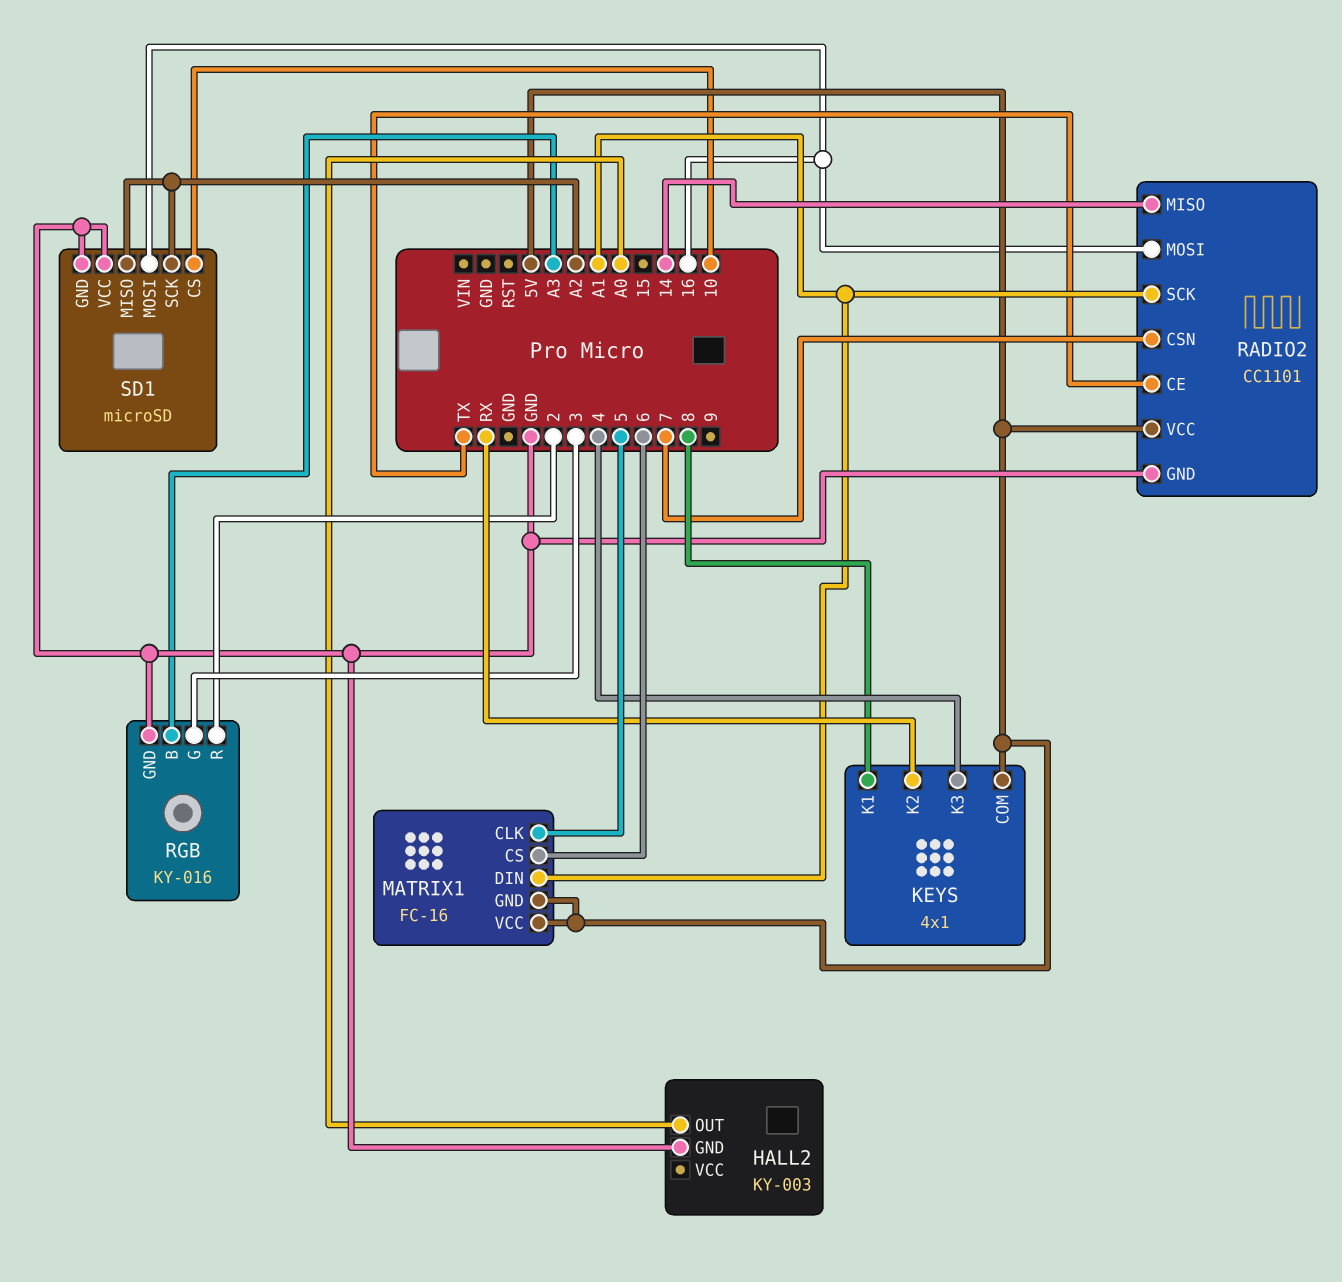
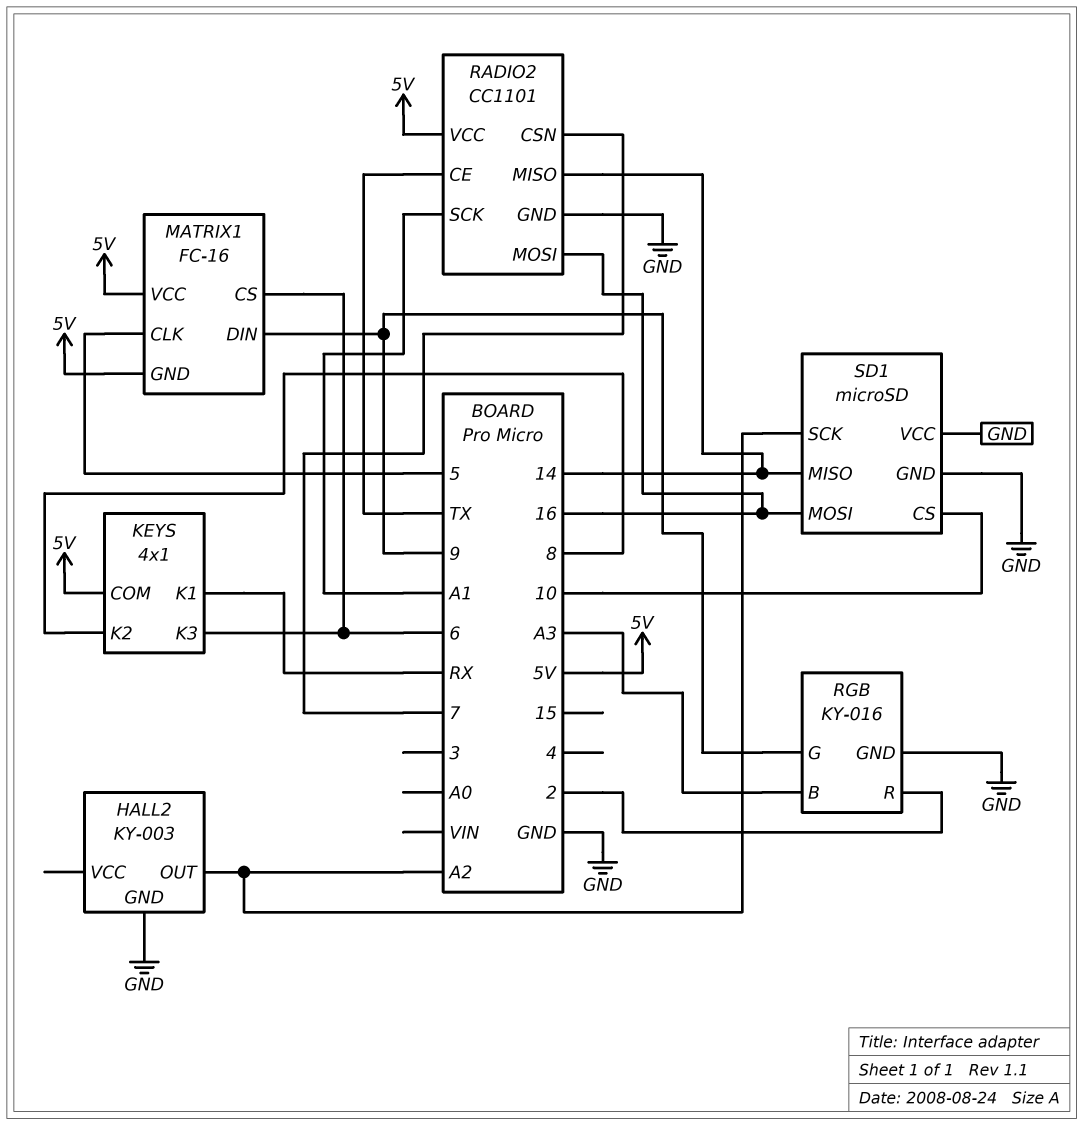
HALL2 pin OUT: A0 -> A2
KEYS pin K1: 8 -> RX
KEYS pin K2: RX -> 8
KEYS pin K3: 4 -> 6
MATRIX1 pin DIN: A1 -> 9
RGB pin G: 3 -> 9
SD1 pin MISO: A2 -> 14

